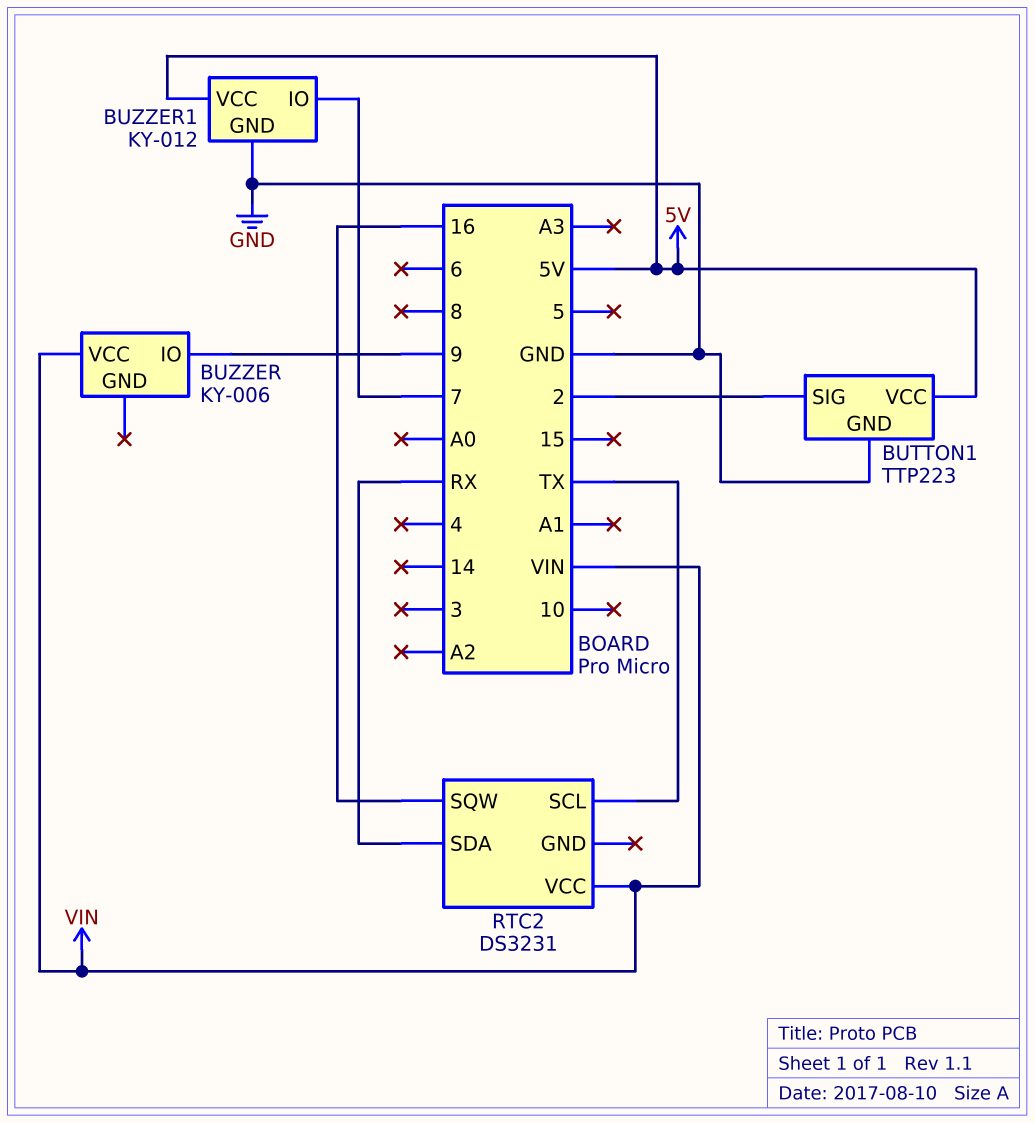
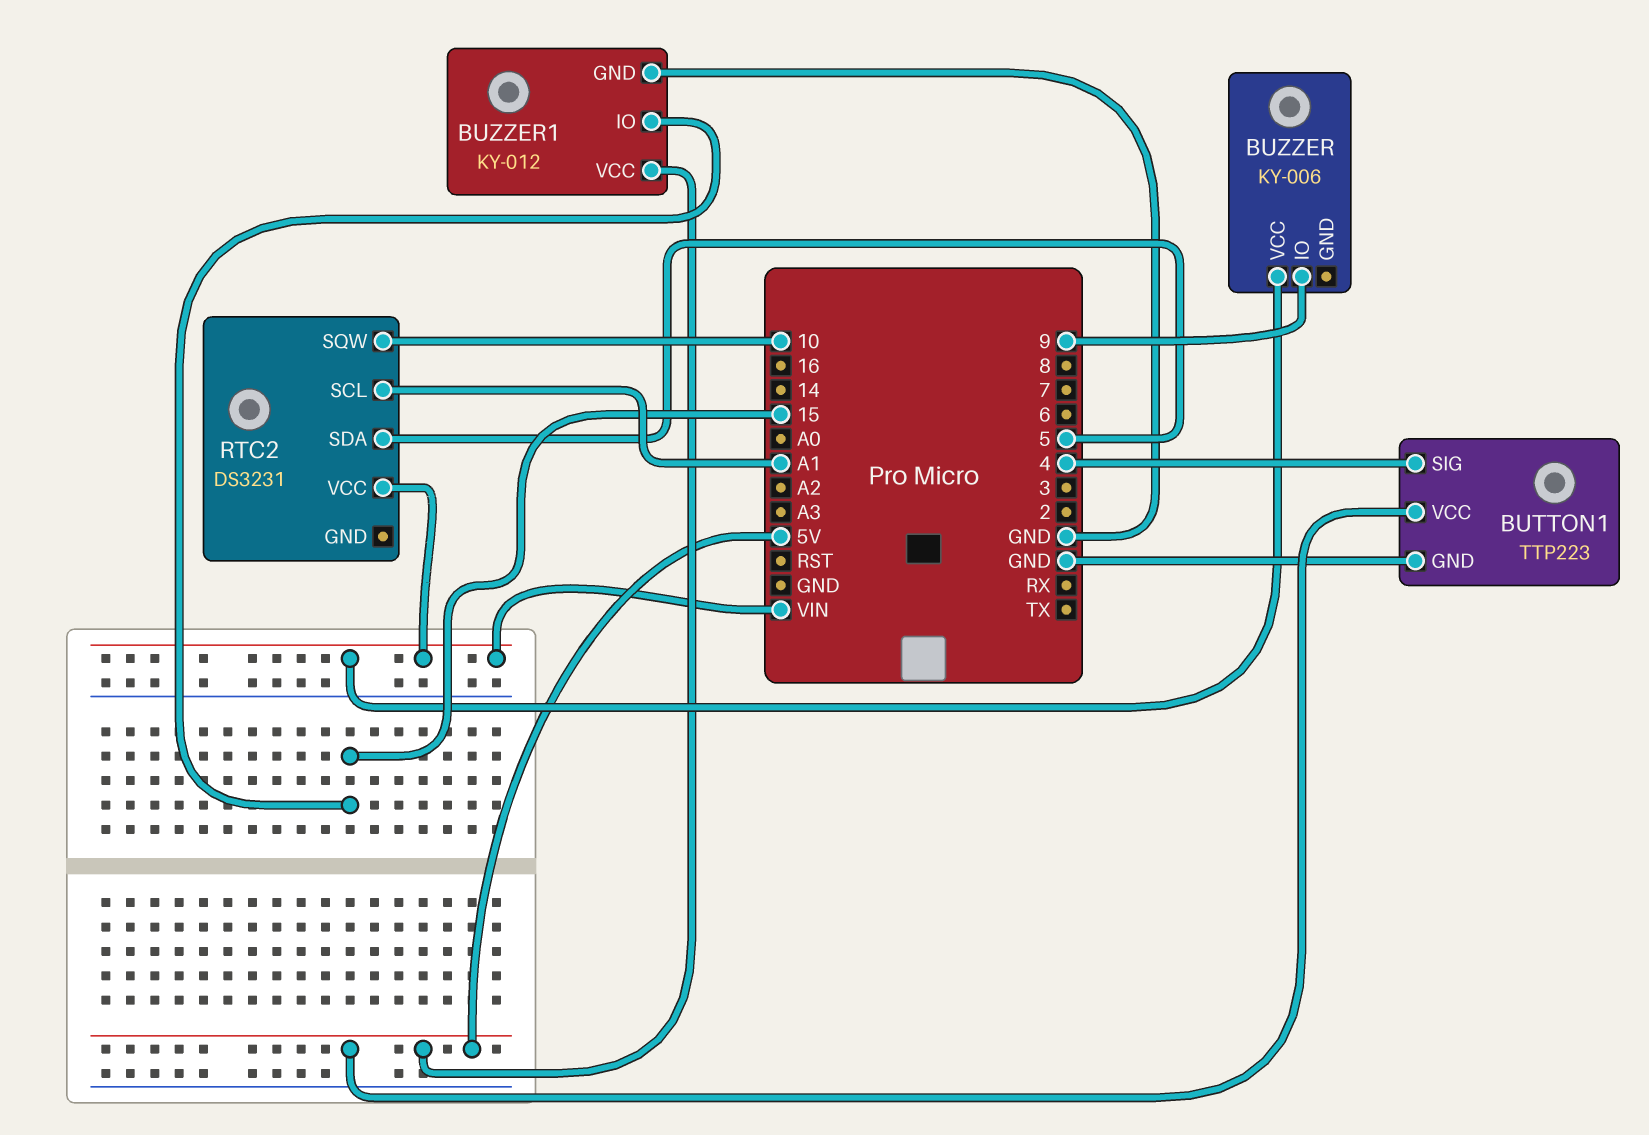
BUTTON1 pin SIG: 2 -> 4
BUZZER1 pin IO: 7 -> 15
RTC2 pin SCL: TX -> A1
RTC2 pin SDA: RX -> 5
RTC2 pin SQW: 16 -> 10

